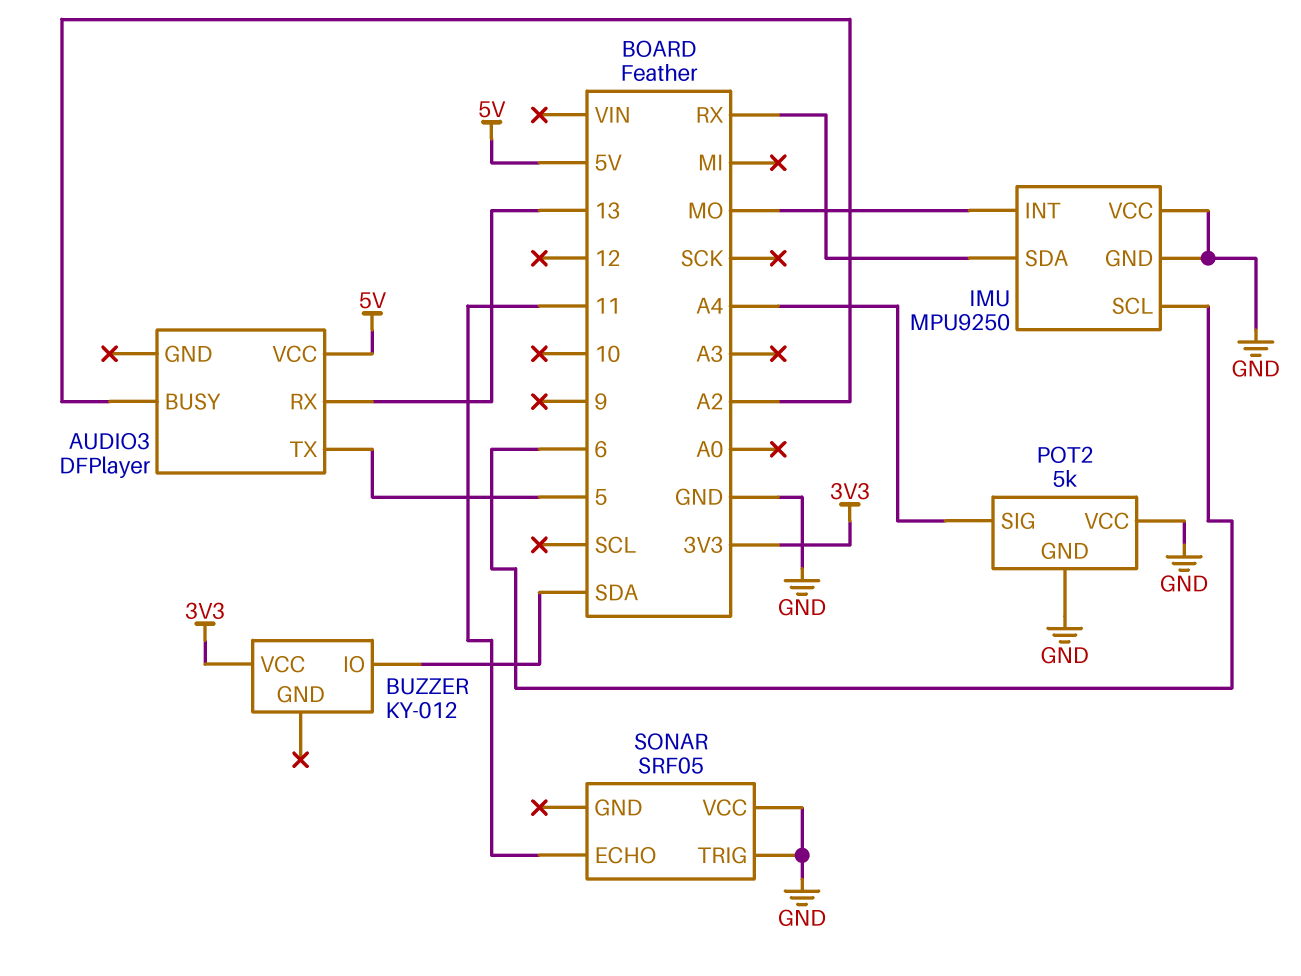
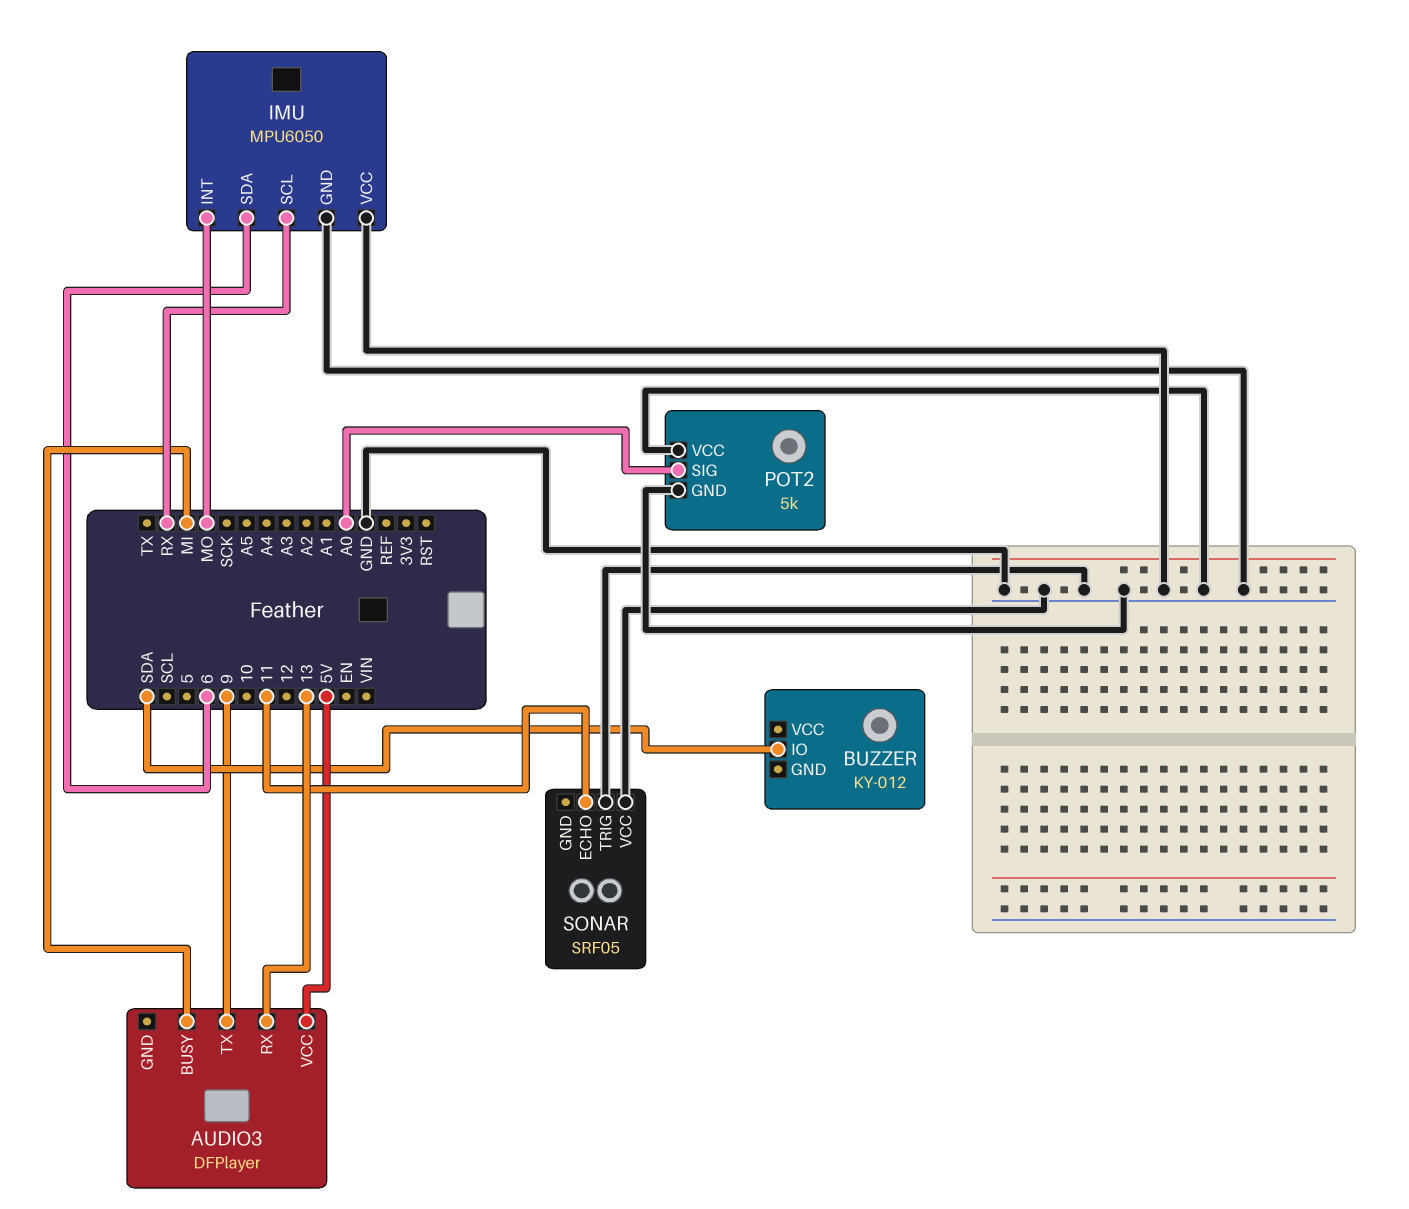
AUDIO3 pin BUSY: A2 -> MI
AUDIO3 pin TX: 5 -> 9
BUZZER pin VCC: 3V3 -> none
IMU: MPU9250 -> MPU6050
IMU pin SCL: 6 -> RX
IMU pin SDA: RX -> 6
POT2 pin SIG: A4 -> A0

